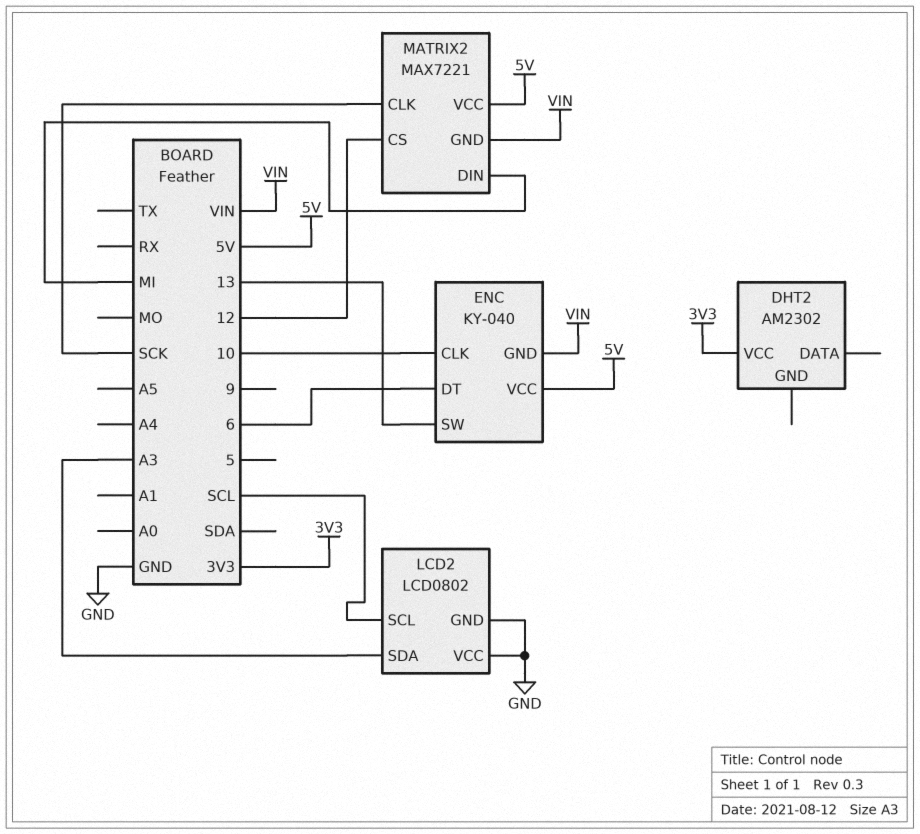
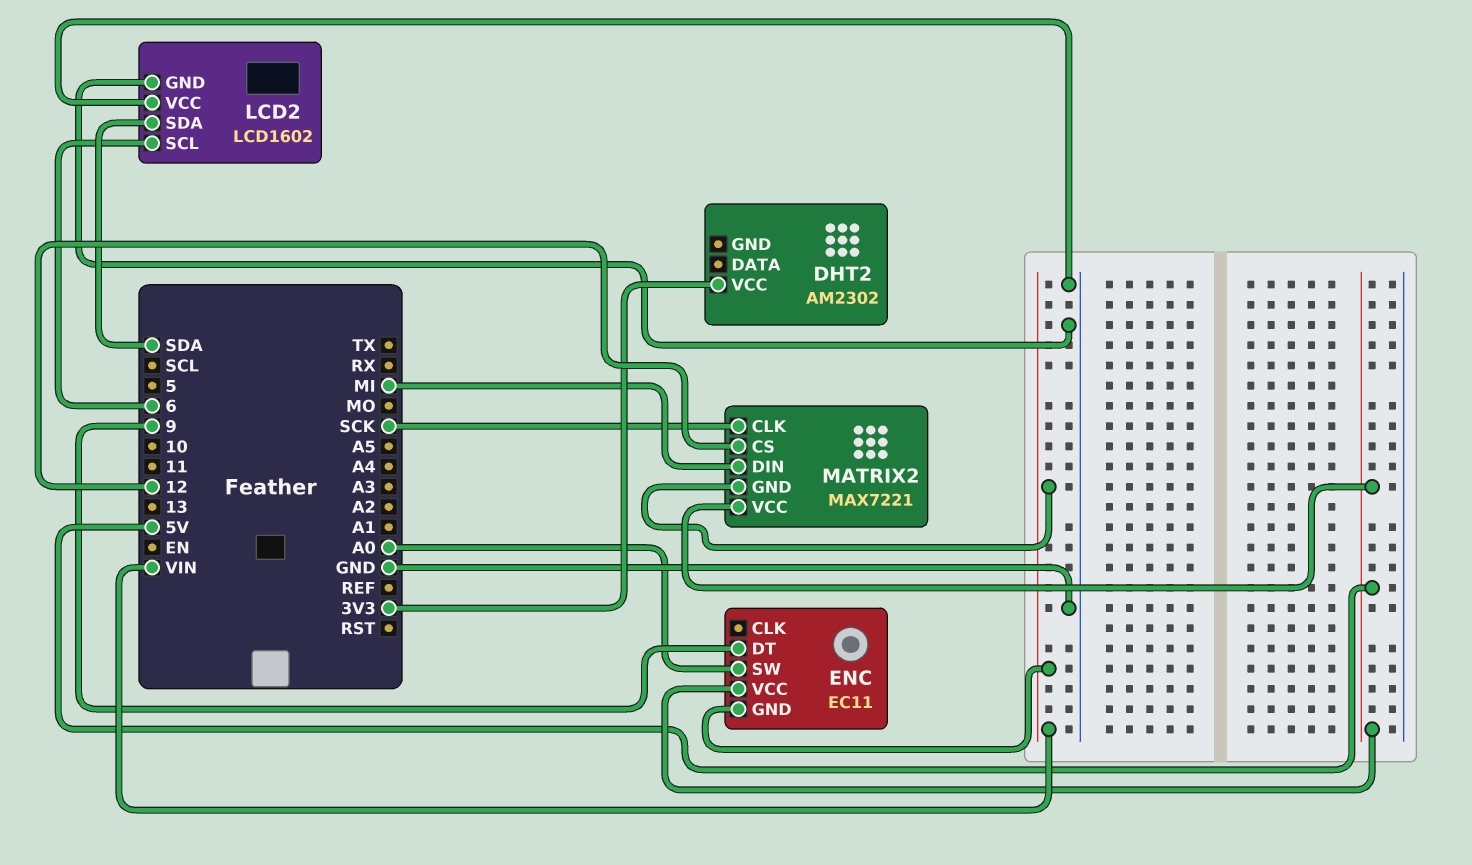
ENC: KY-040 -> EC11
ENC pin CLK: 10 -> none
ENC pin DT: 6 -> 9
ENC pin SW: 13 -> A0
LCD2: LCD0802 -> LCD1602
LCD2 pin SCL: SCL -> 6
LCD2 pin SDA: A3 -> SDA

